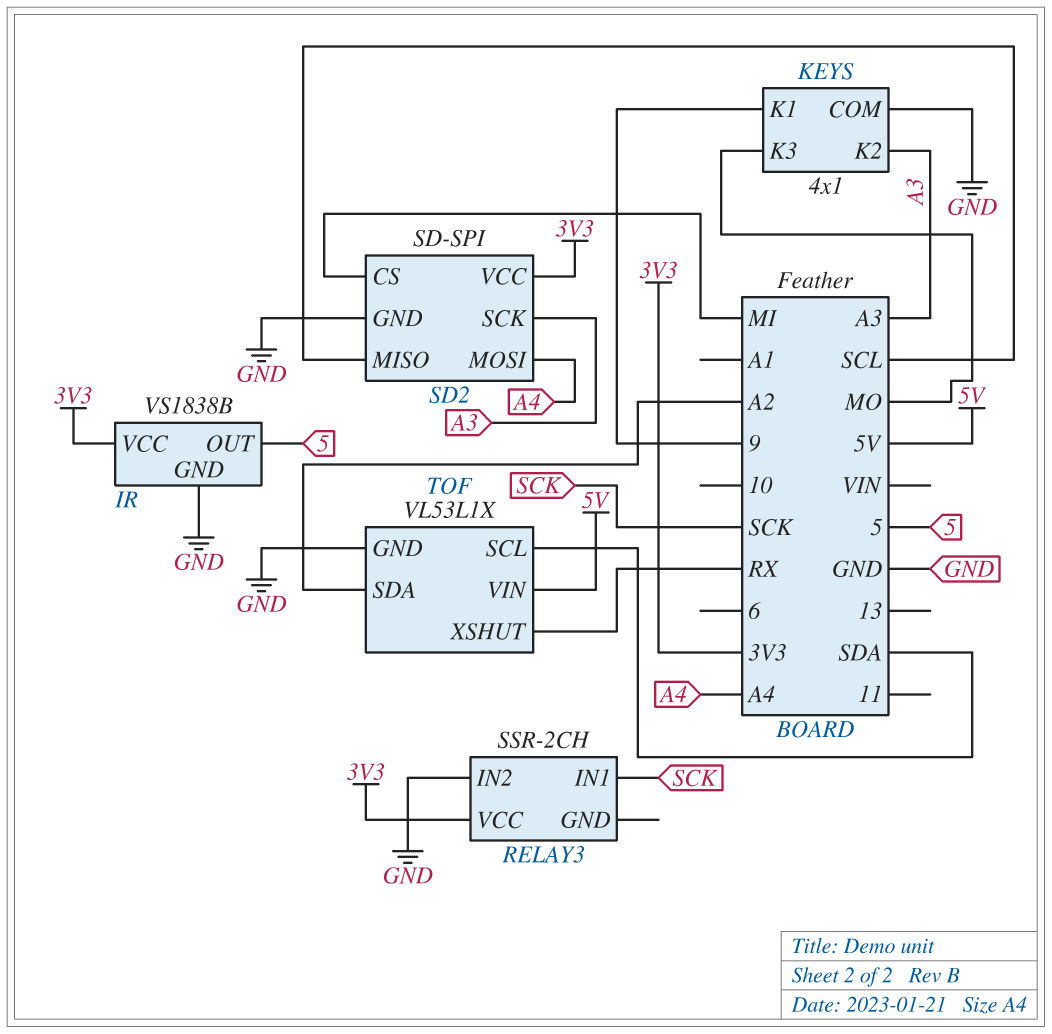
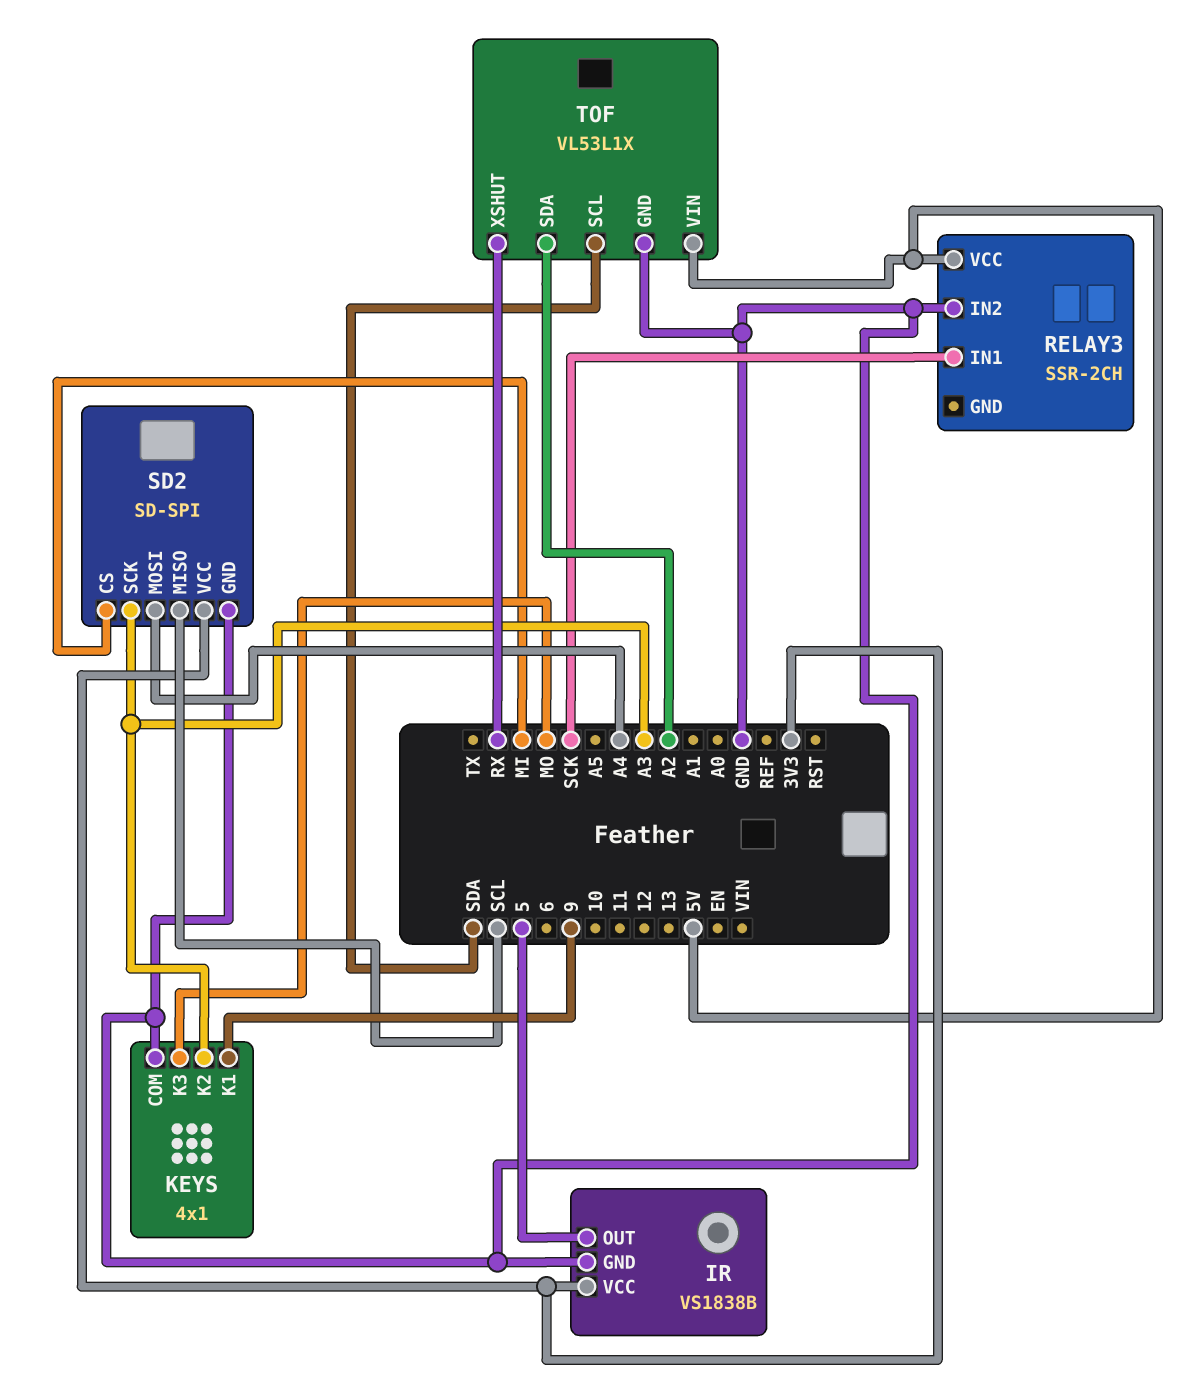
RELAY3 pin VCC: 3V3 -> 5V

